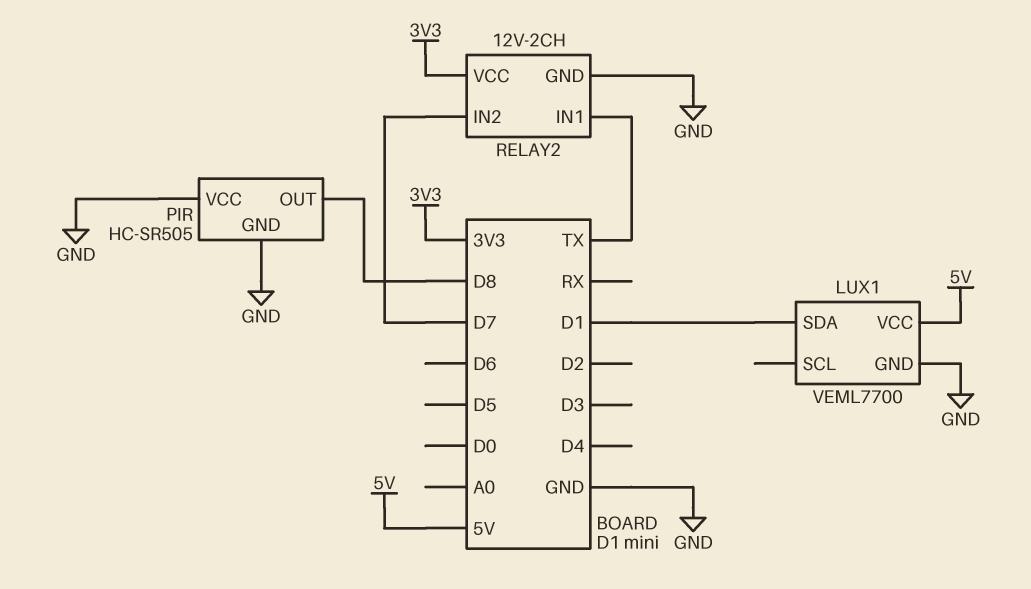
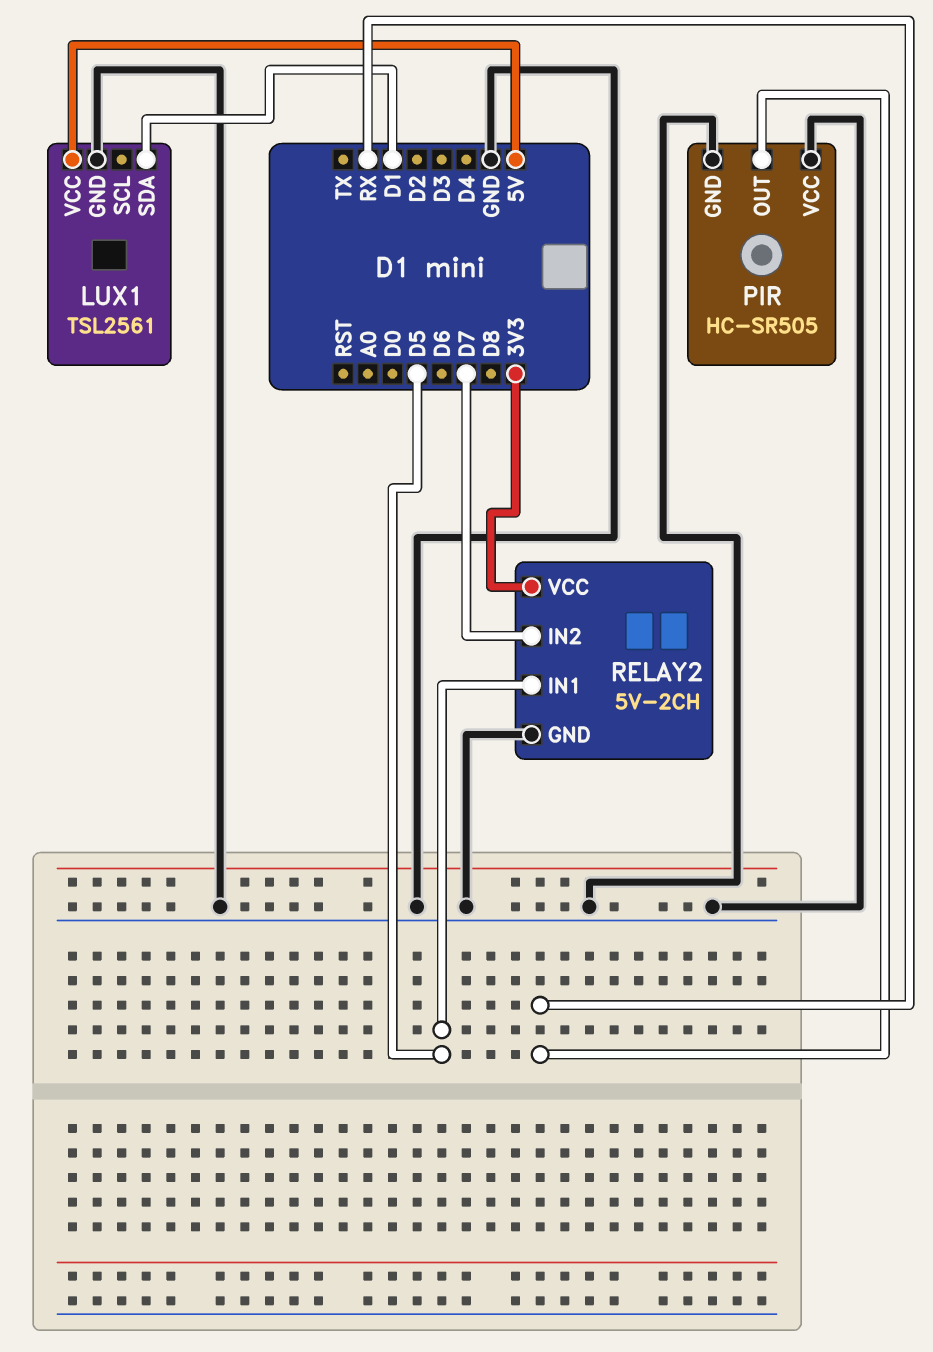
LUX1: VEML7700 -> TSL2561
PIR pin OUT: D8 -> RX
RELAY2: 12V-2CH -> 5V-2CH
RELAY2 pin IN1: TX -> D5

